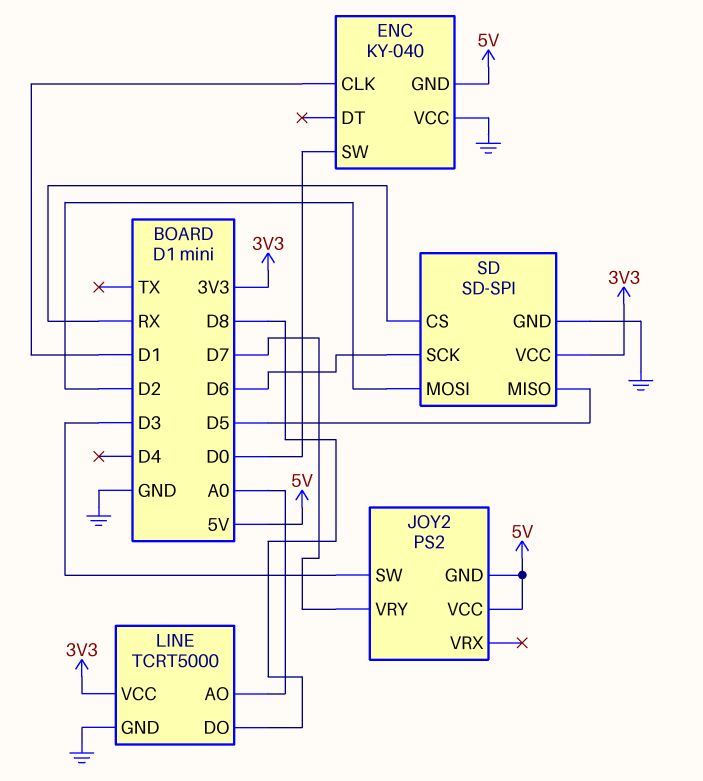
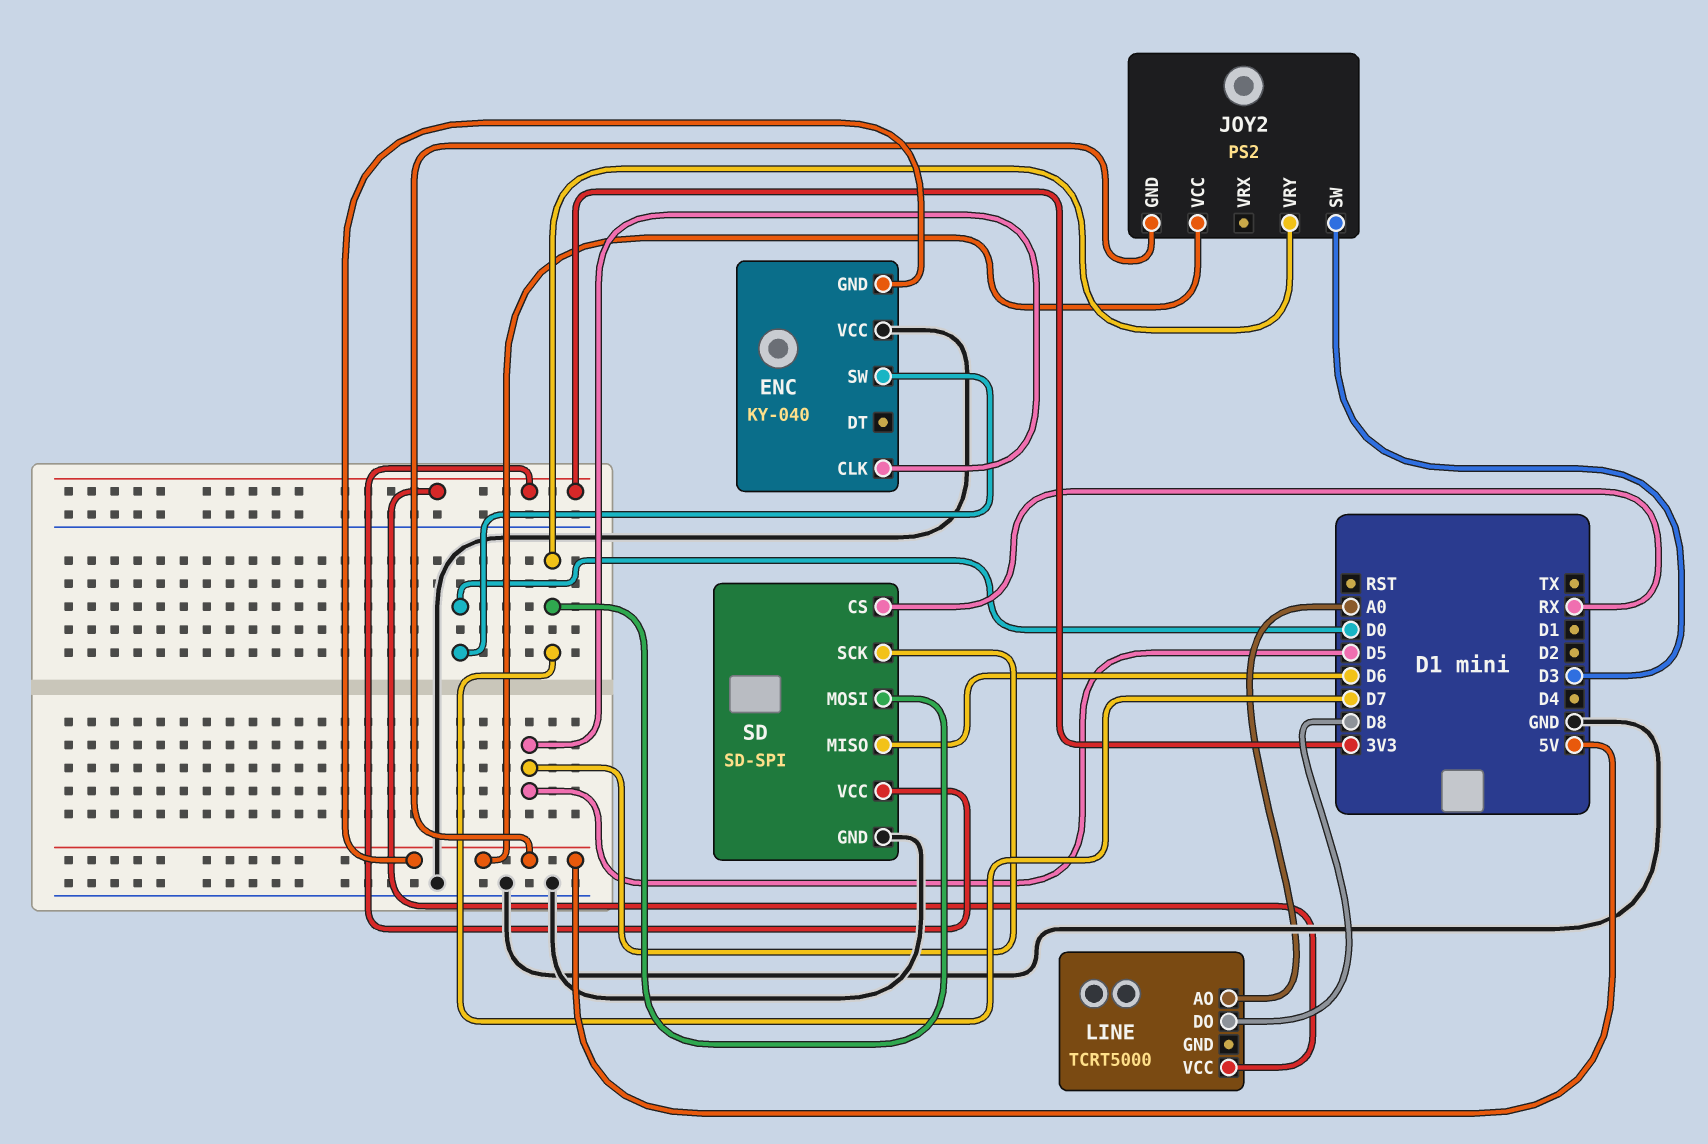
ENC pin CLK: D1 -> D5
LINE pin GND: GND -> none
SD pin MISO: D5 -> D6
SD pin MOSI: D2 -> D7
SD pin SCK: D6 -> D5

